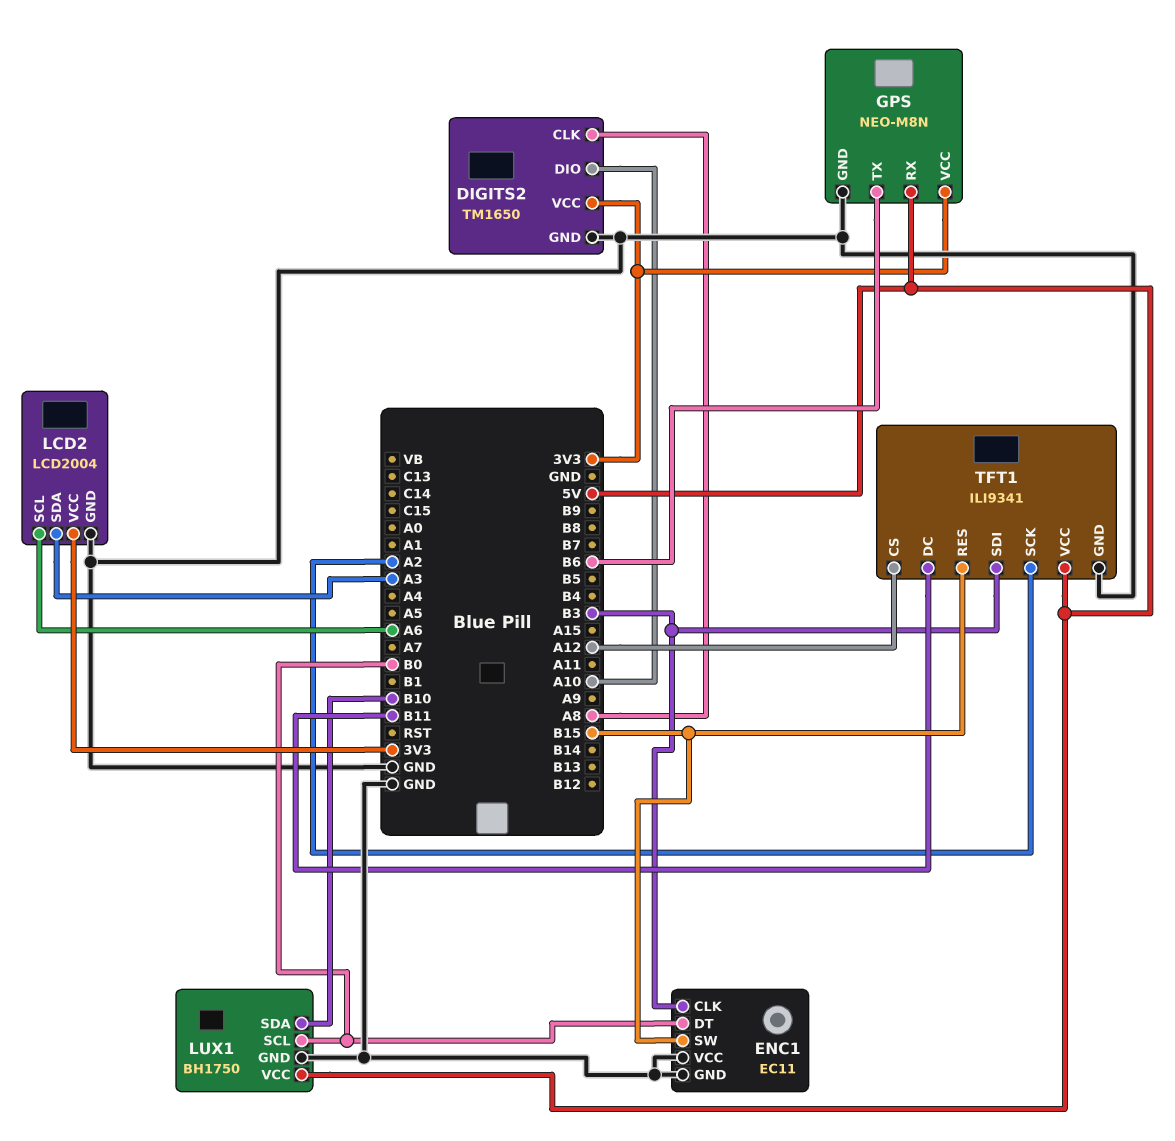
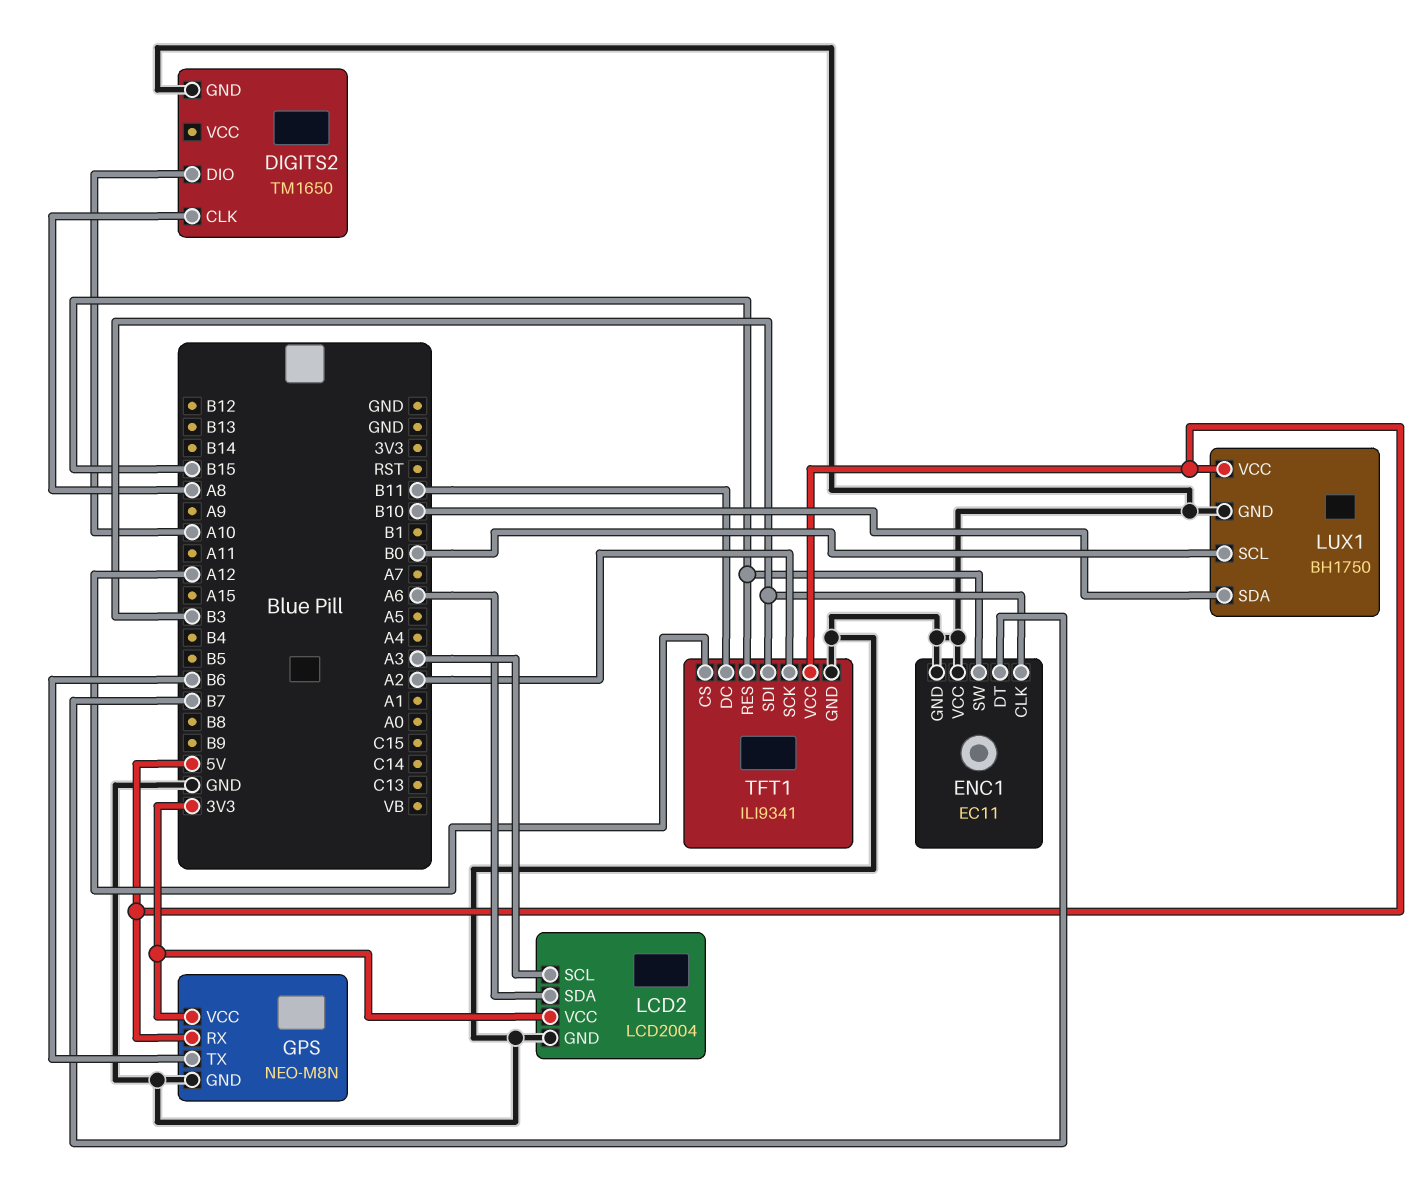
DIGITS2 pin VCC: 3V3 -> none
ENC1 pin DT: B0 -> B7
LCD2 pin SCL: A6 -> A3
LCD2 pin SDA: A3 -> A6

